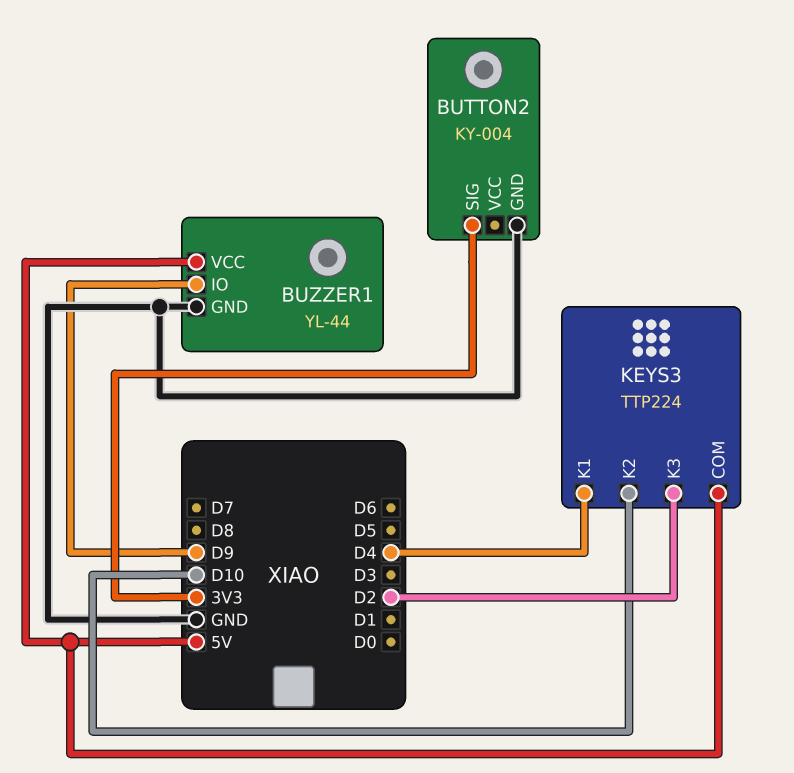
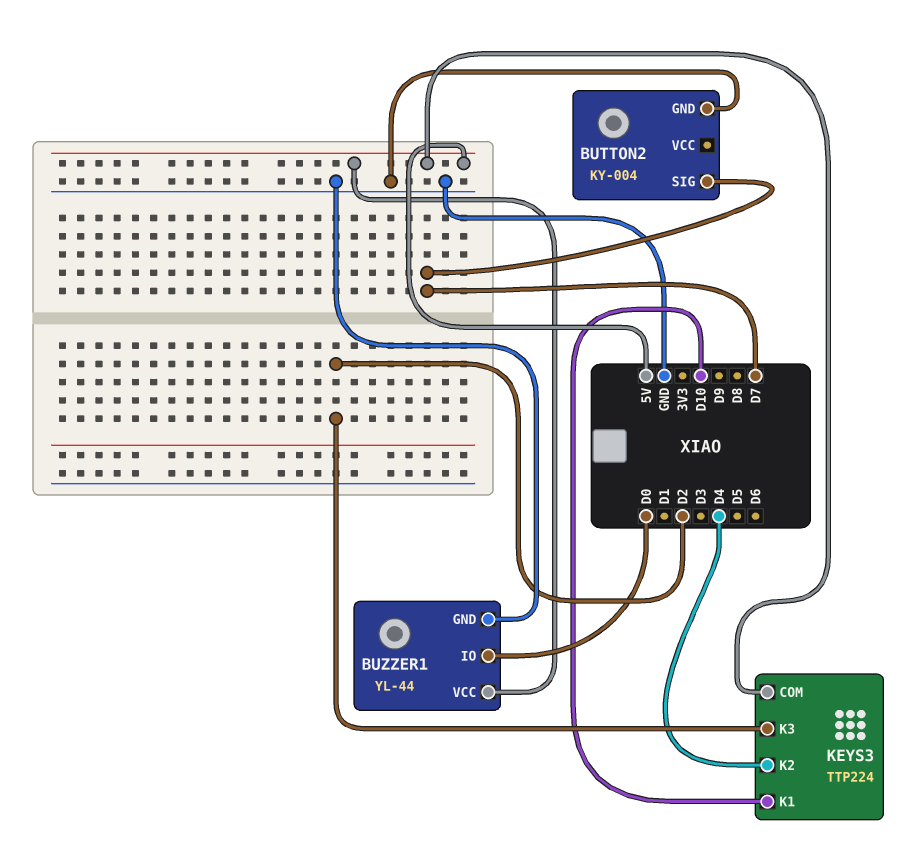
BUTTON2 pin SIG: 3V3 -> D7
BUZZER1 pin IO: D9 -> D0
KEYS3 pin K1: D4 -> D10
KEYS3 pin K2: D10 -> D4

